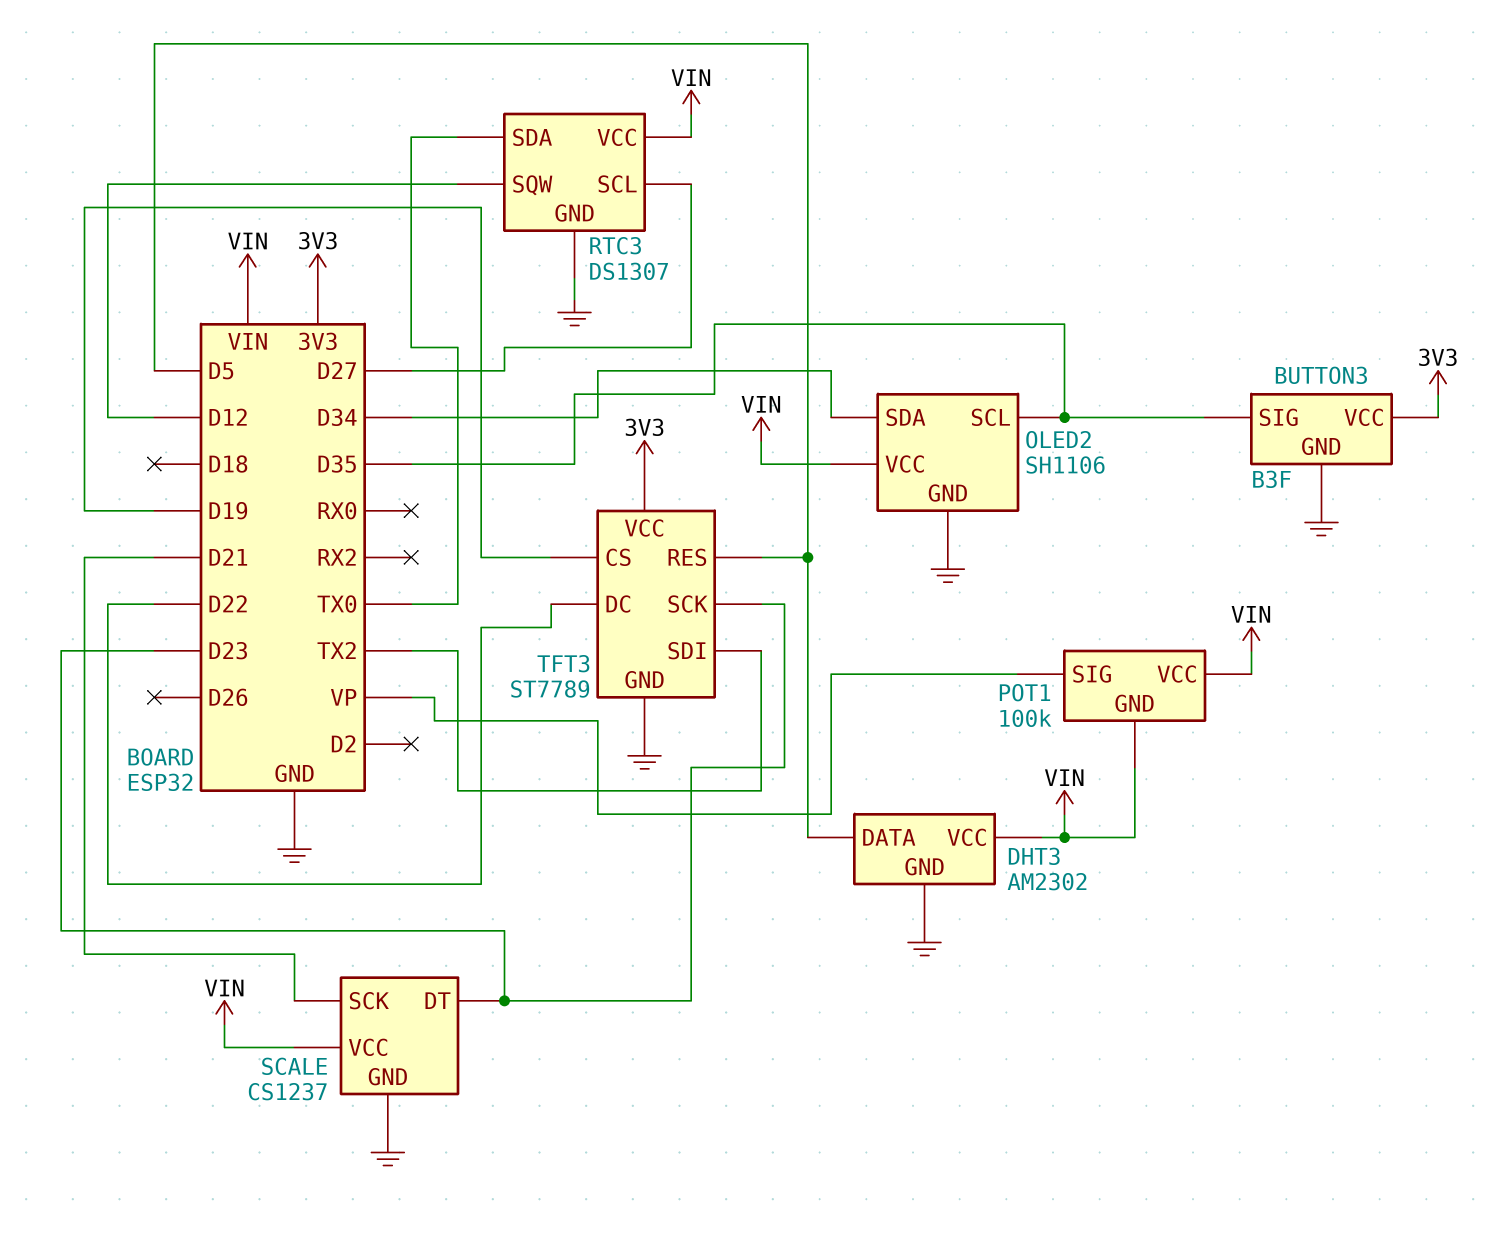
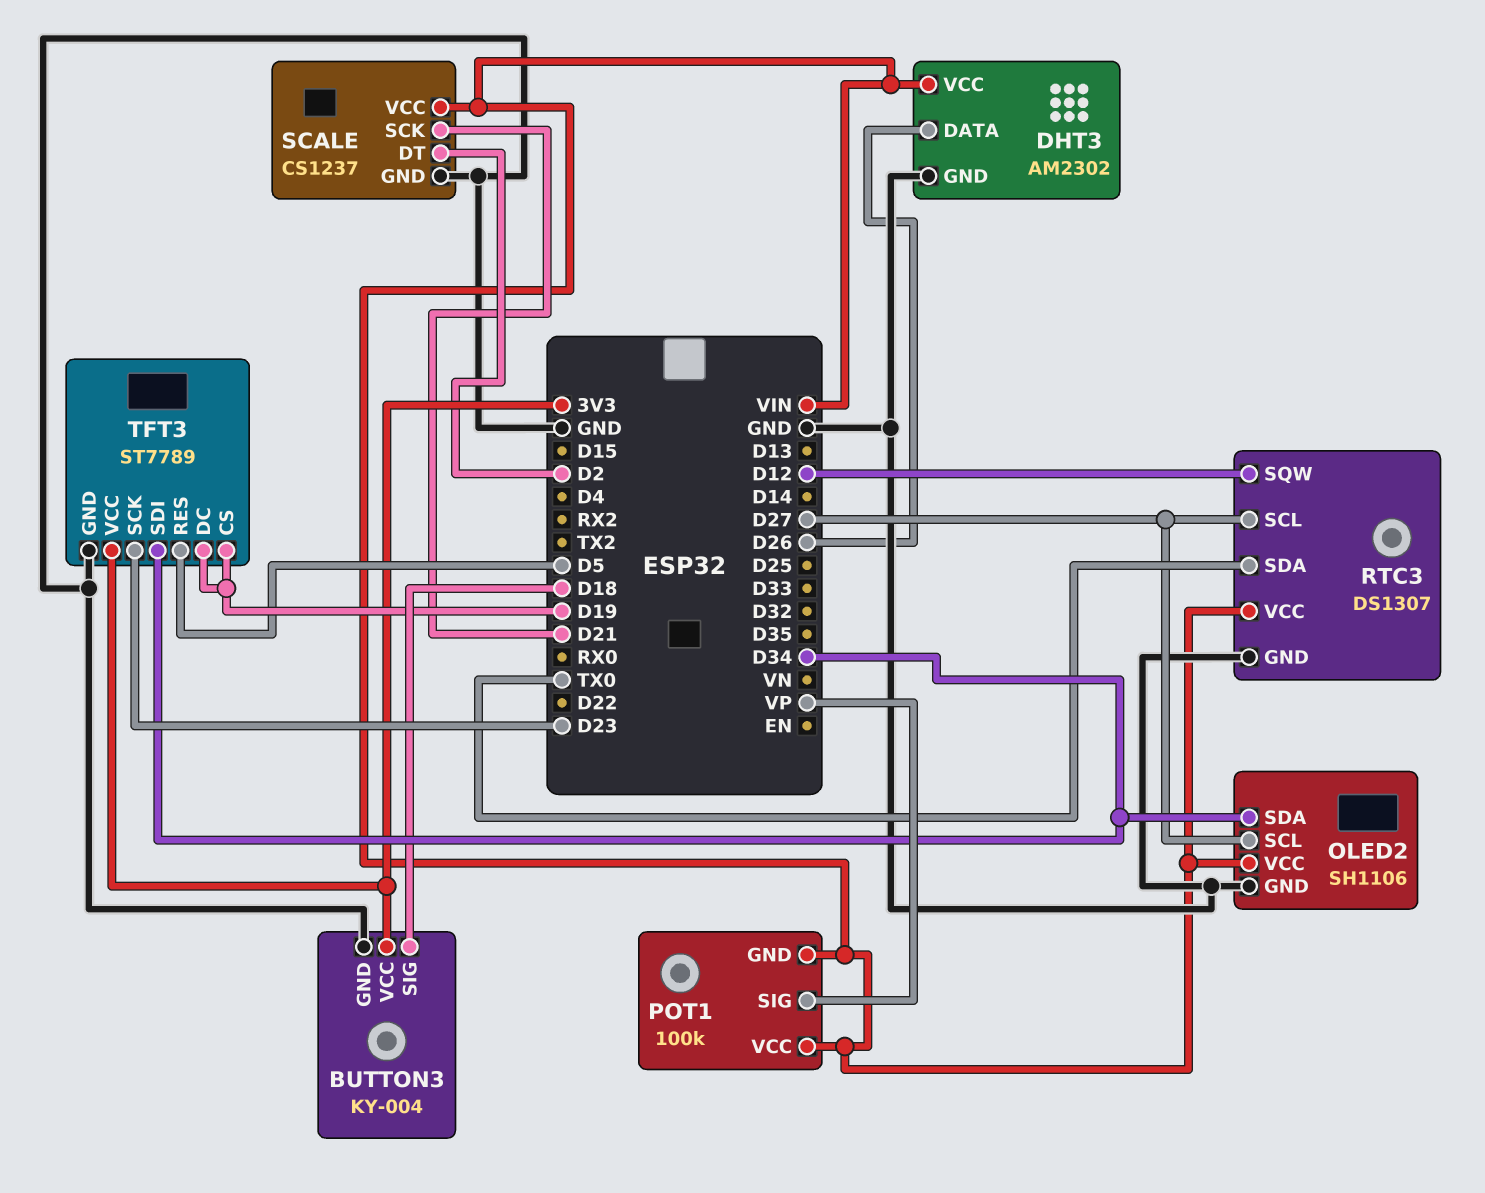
BUTTON3: B3F -> KY-004
BUTTON3 pin SIG: D35 -> D18
DHT3 pin DATA: D5 -> D26
OLED2 pin SCL: D35 -> D27
SCALE pin DT: D23 -> D2
TFT3 pin DC: D22 -> D19
TFT3 pin SDI: TX2 -> D34

